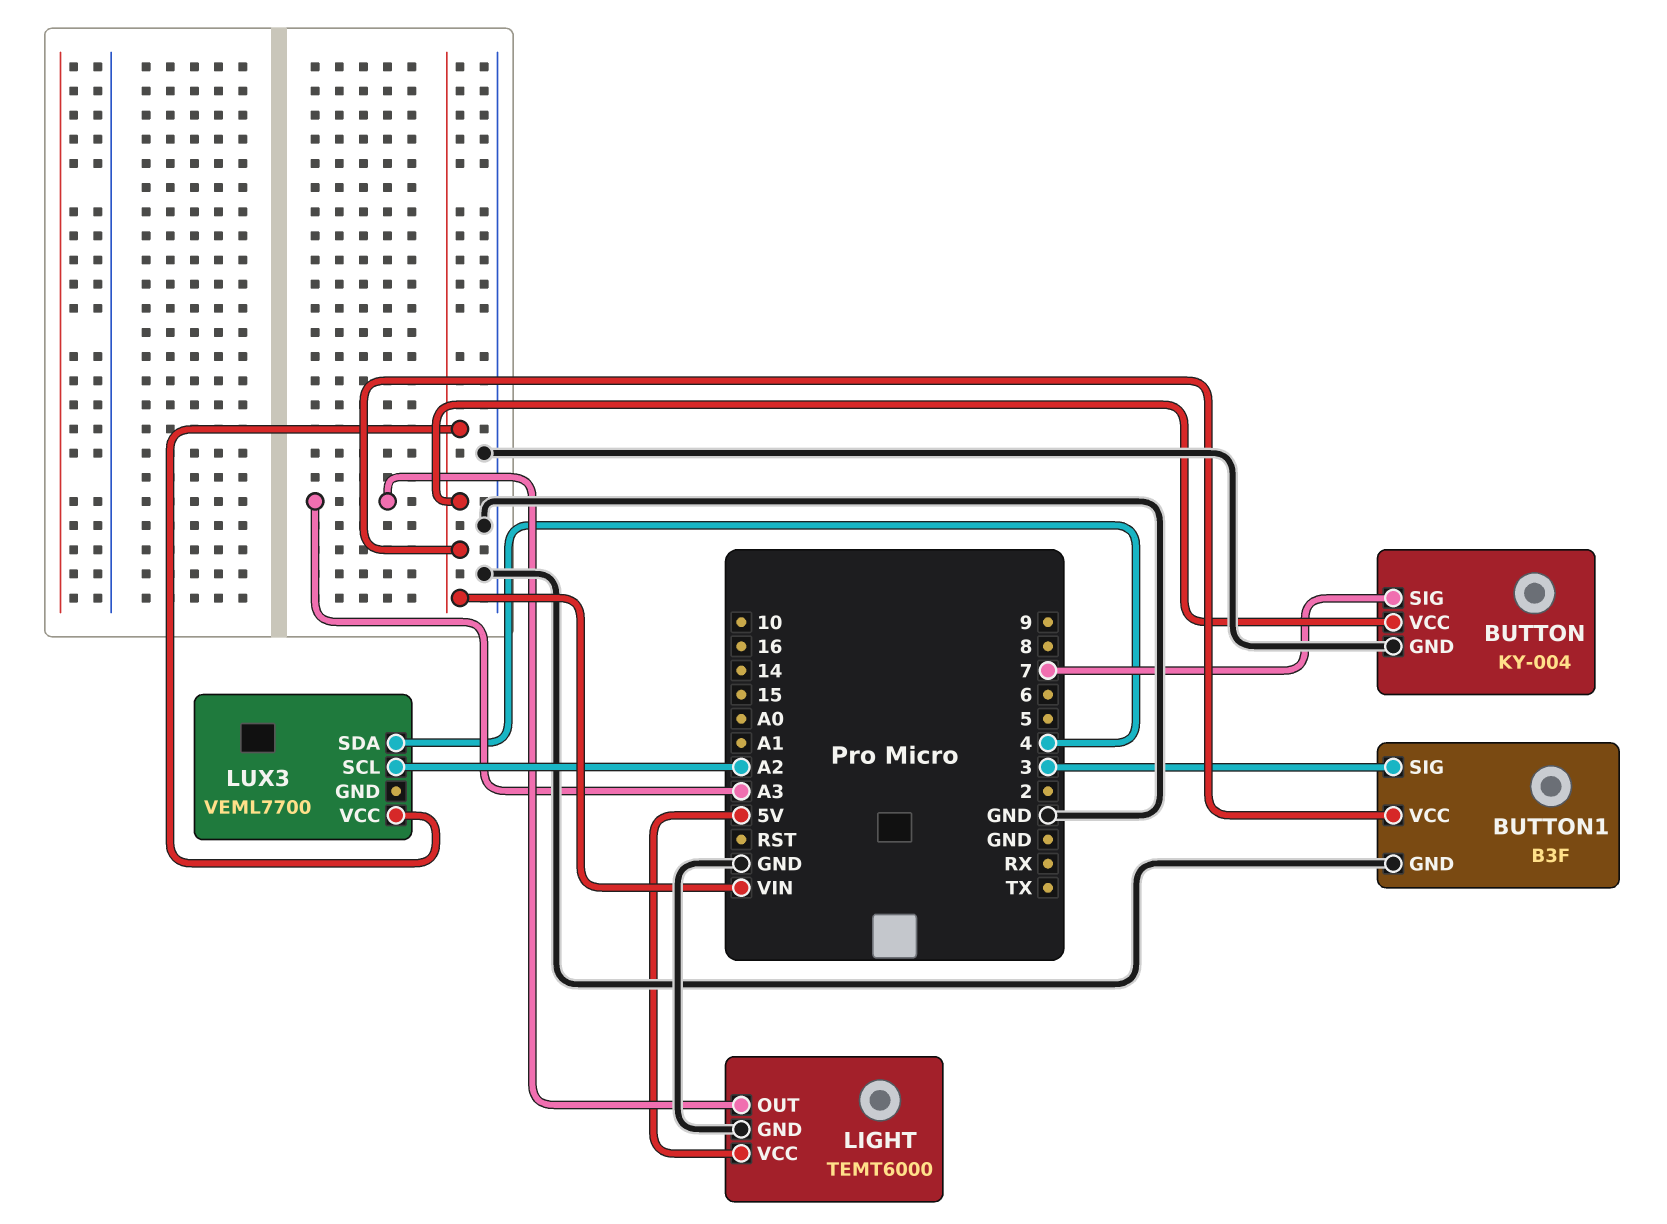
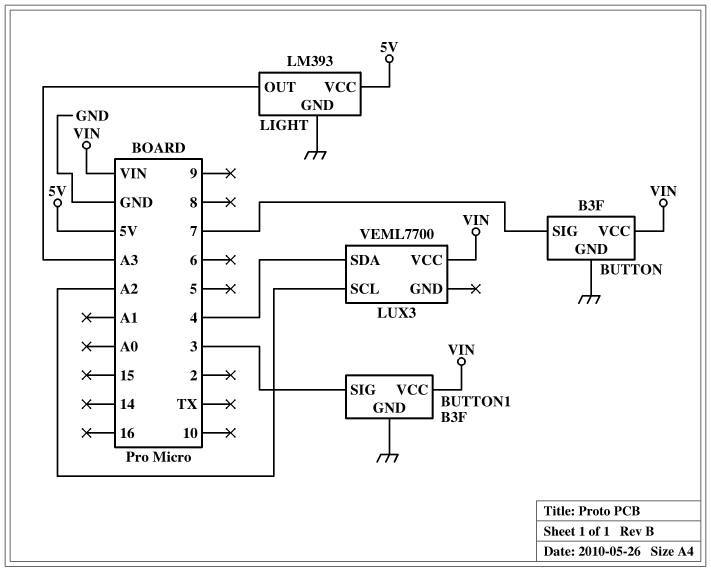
BUTTON: KY-004 -> B3F
LIGHT: TEMT6000 -> LM393

